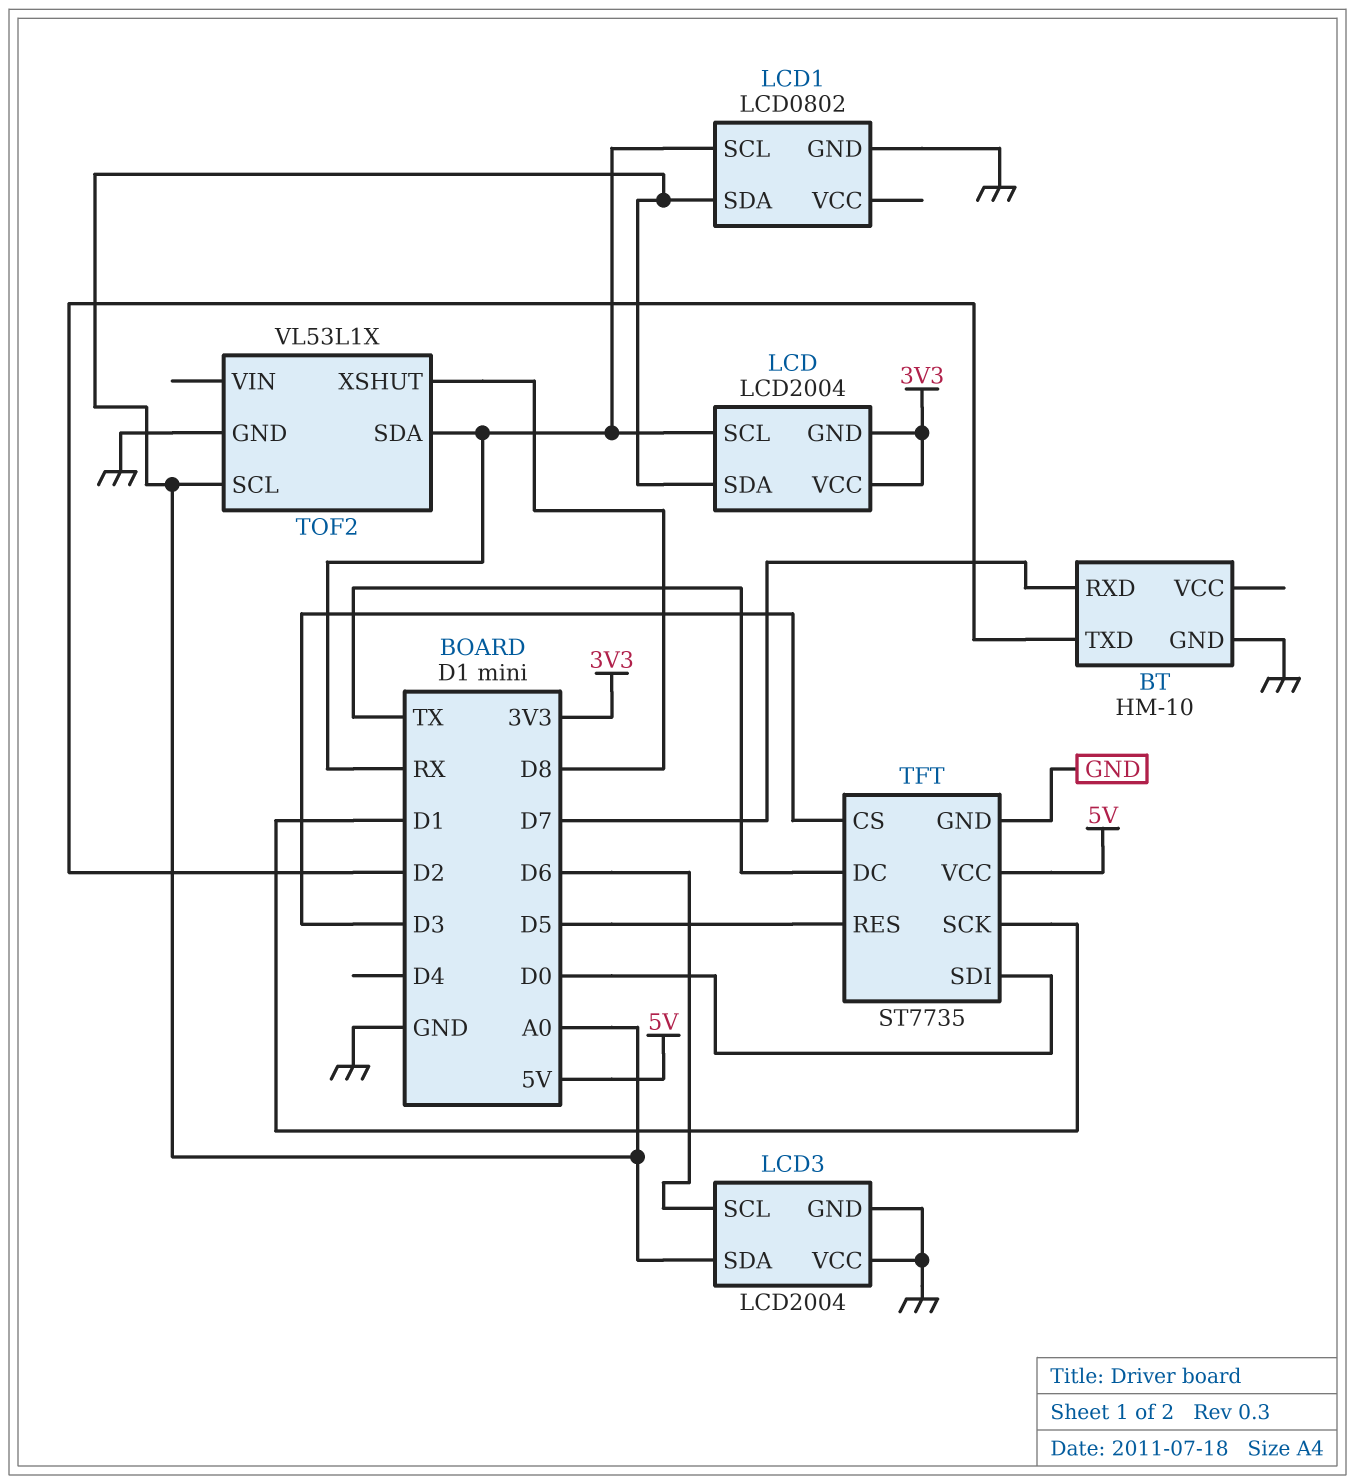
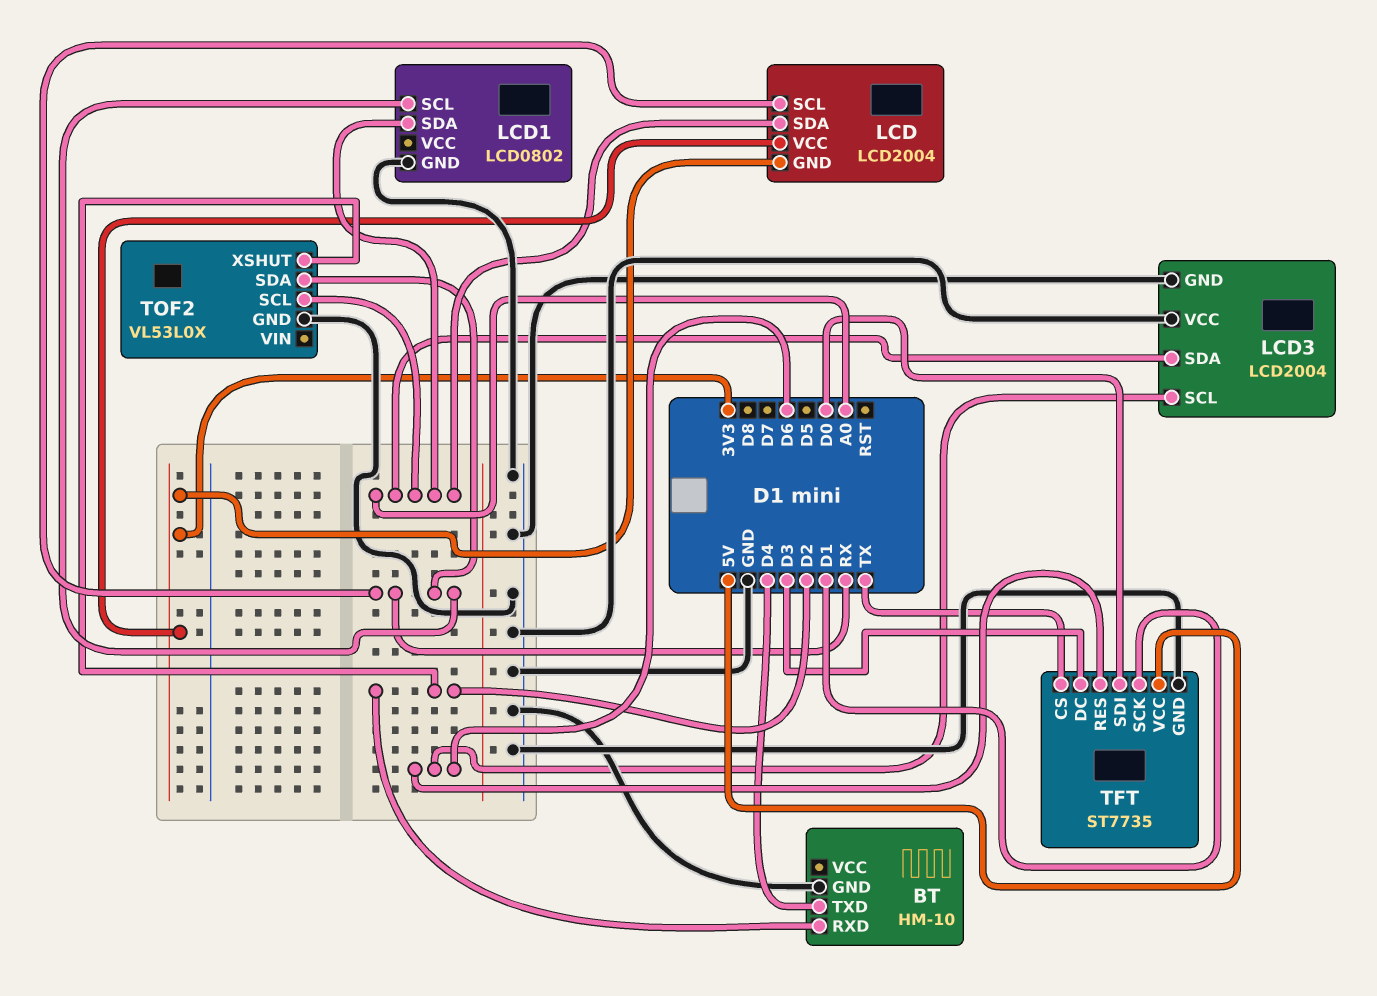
BT pin RXD: D7 -> D2
BT pin TXD: D2 -> D4
TFT pin CS: D3 -> TX
TFT pin DC: TX -> D3
TFT pin RES: D5 -> D6
TOF2: VL53L1X -> VL53L0X
TOF2 pin XSHUT: D8 -> D2

